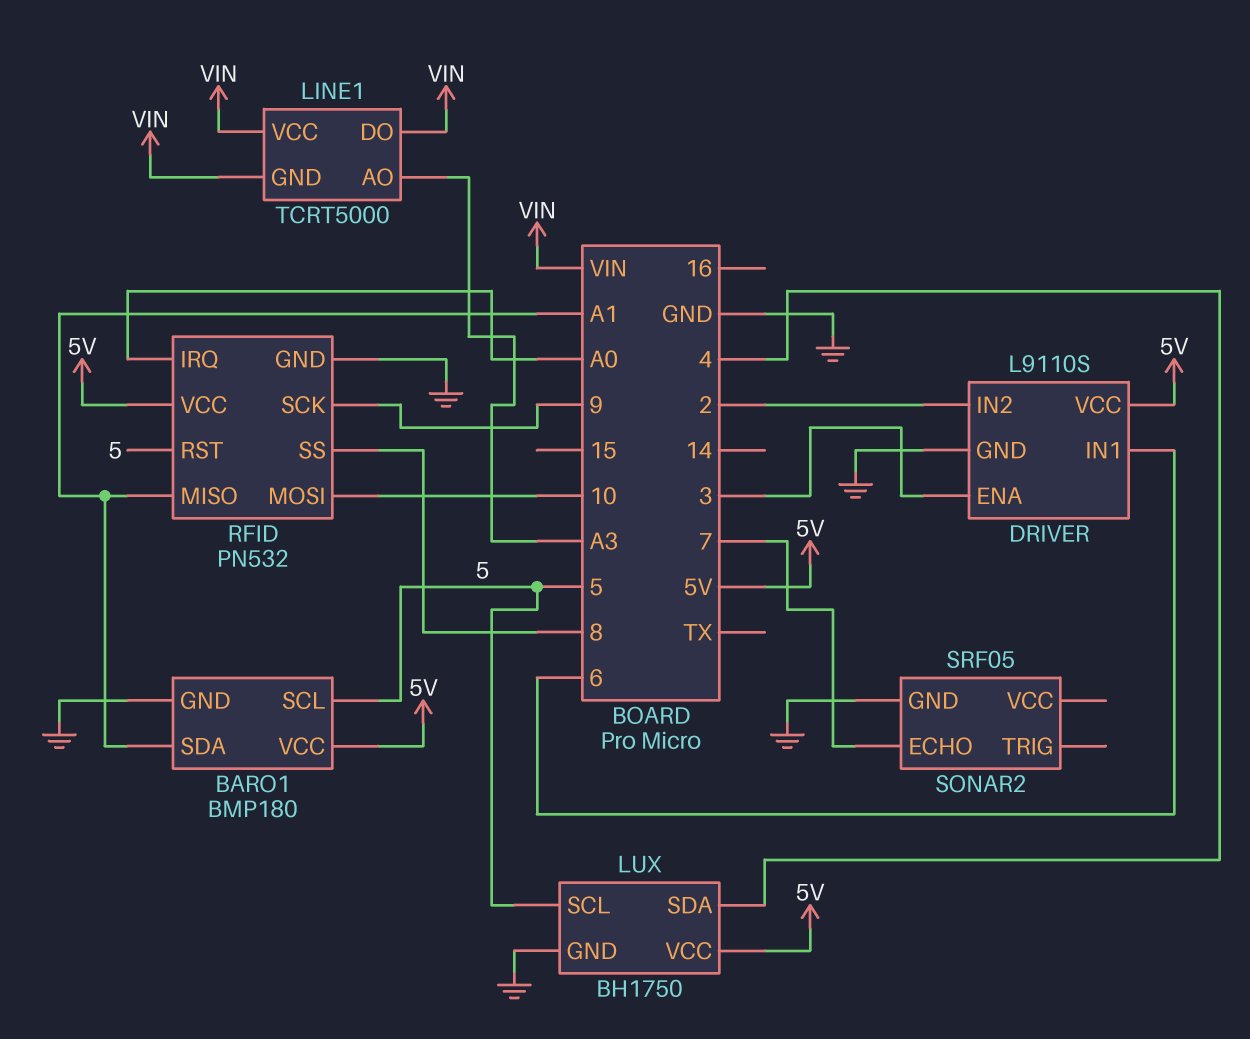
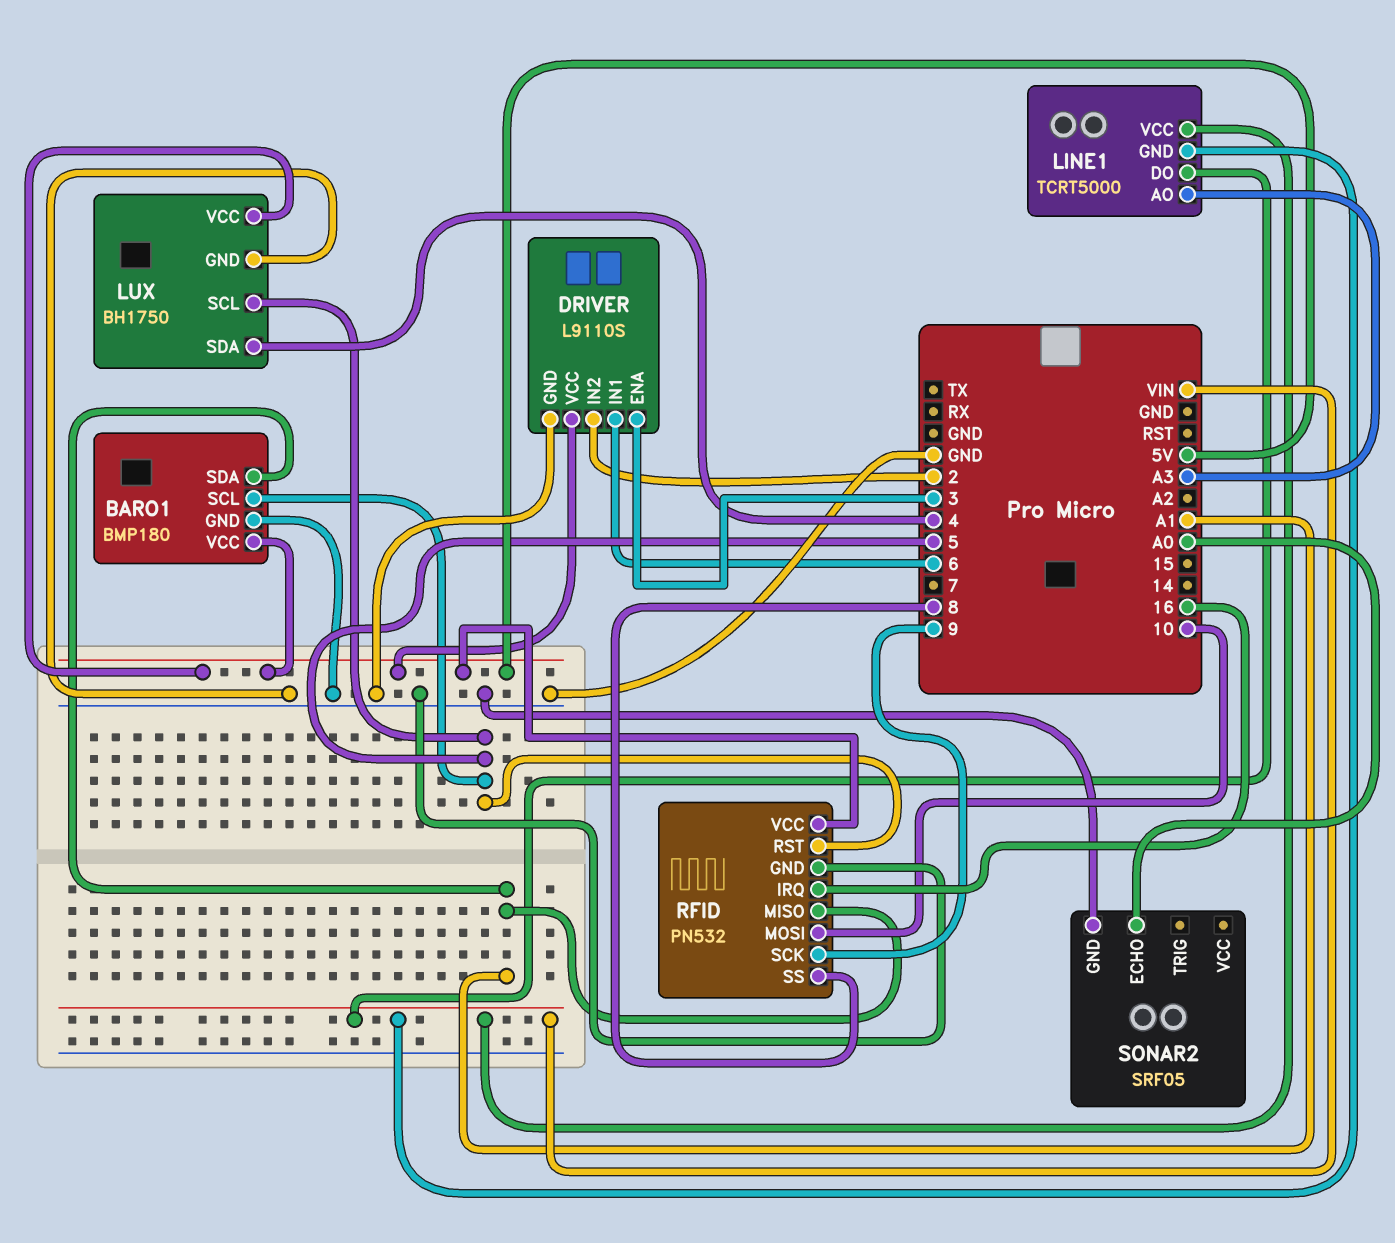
RFID pin IRQ: A0 -> 16
SONAR2 pin ECHO: 7 -> A0

